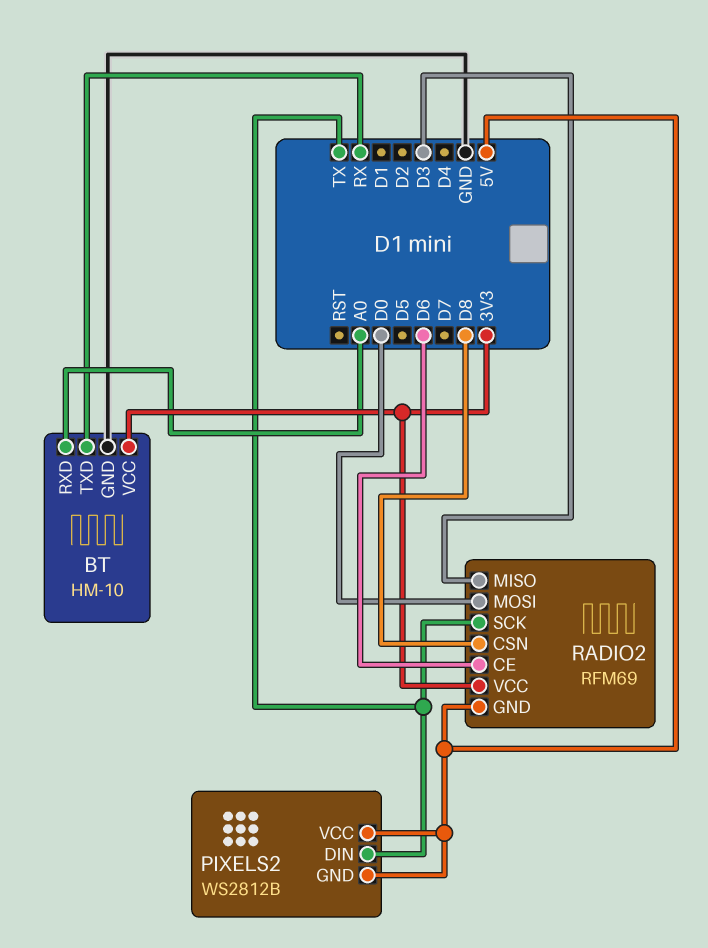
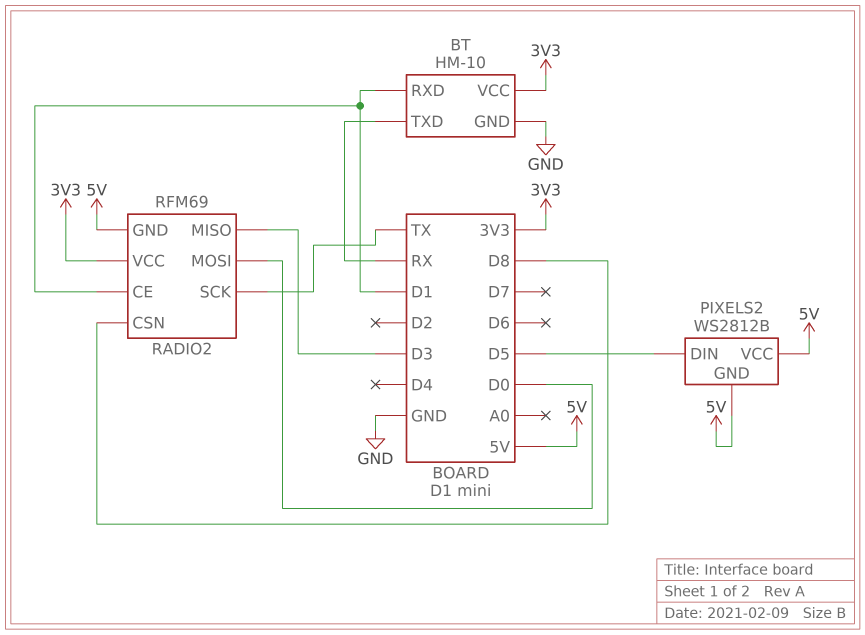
BT pin RXD: A0 -> D1
PIXELS2 pin DIN: TX -> D5
RADIO2 pin CE: D6 -> D1

